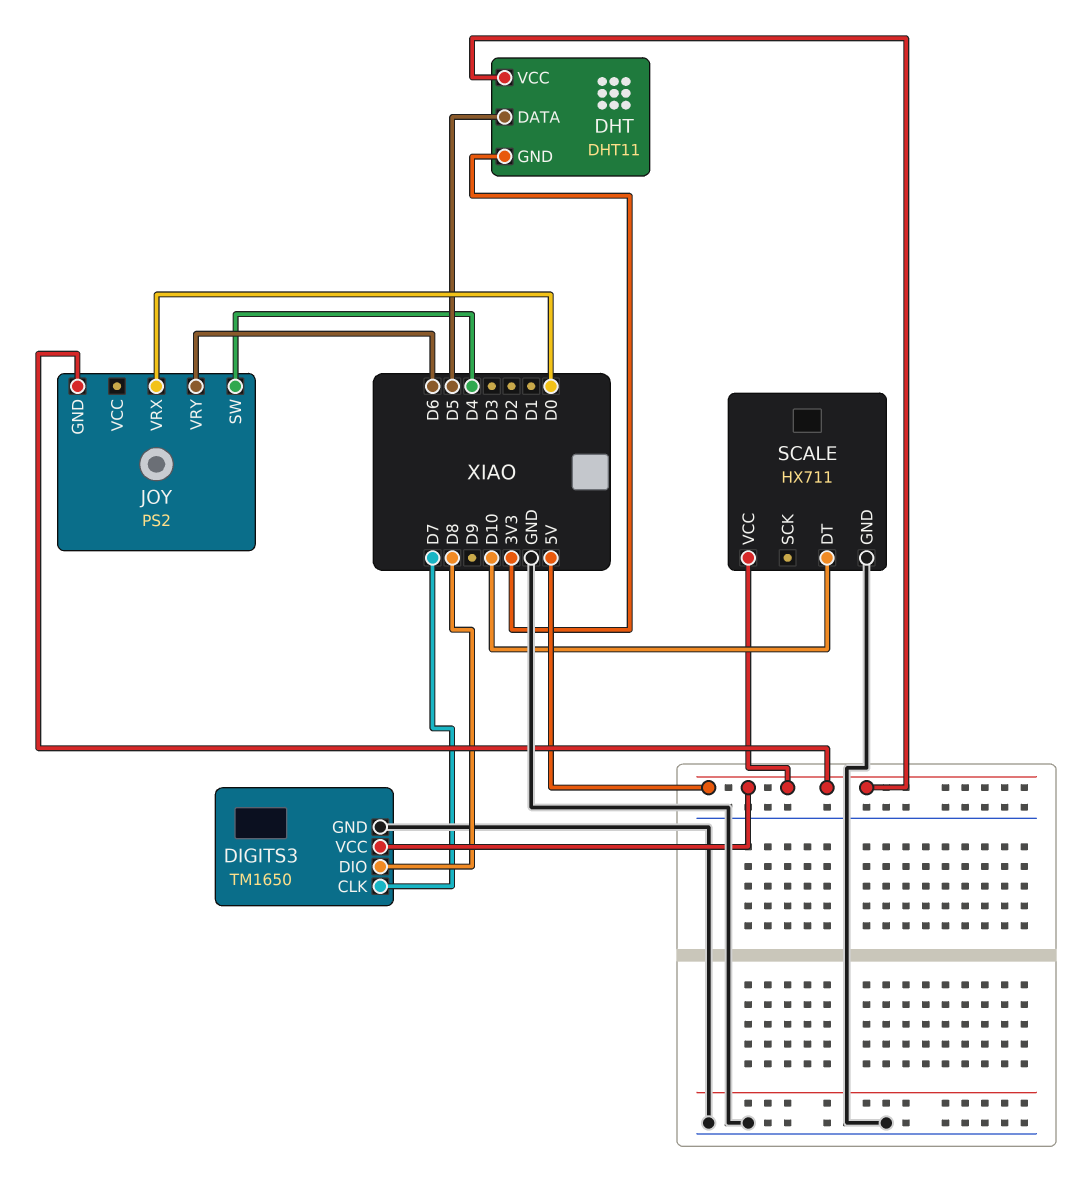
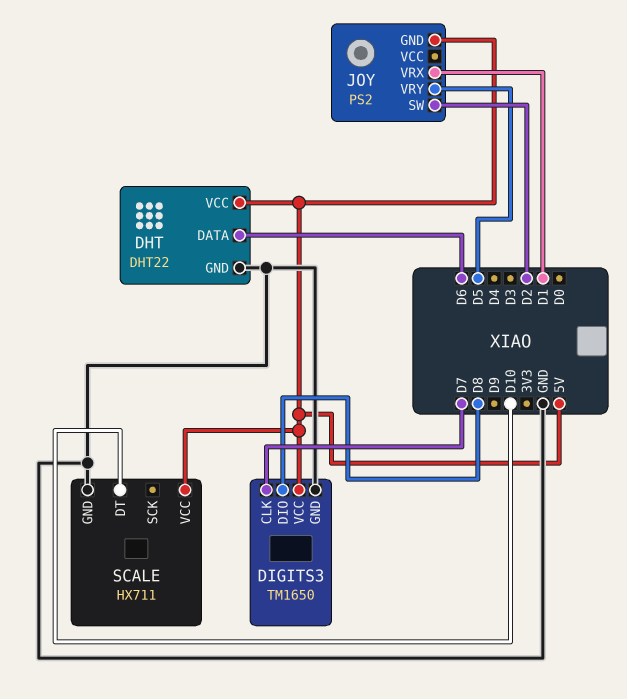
DHT: DHT11 -> DHT22
DHT pin DATA: D5 -> D6
DHT pin GND: 3V3 -> GND
JOY pin SW: D4 -> D2
JOY pin VRX: D0 -> D1
JOY pin VRY: D6 -> D5

